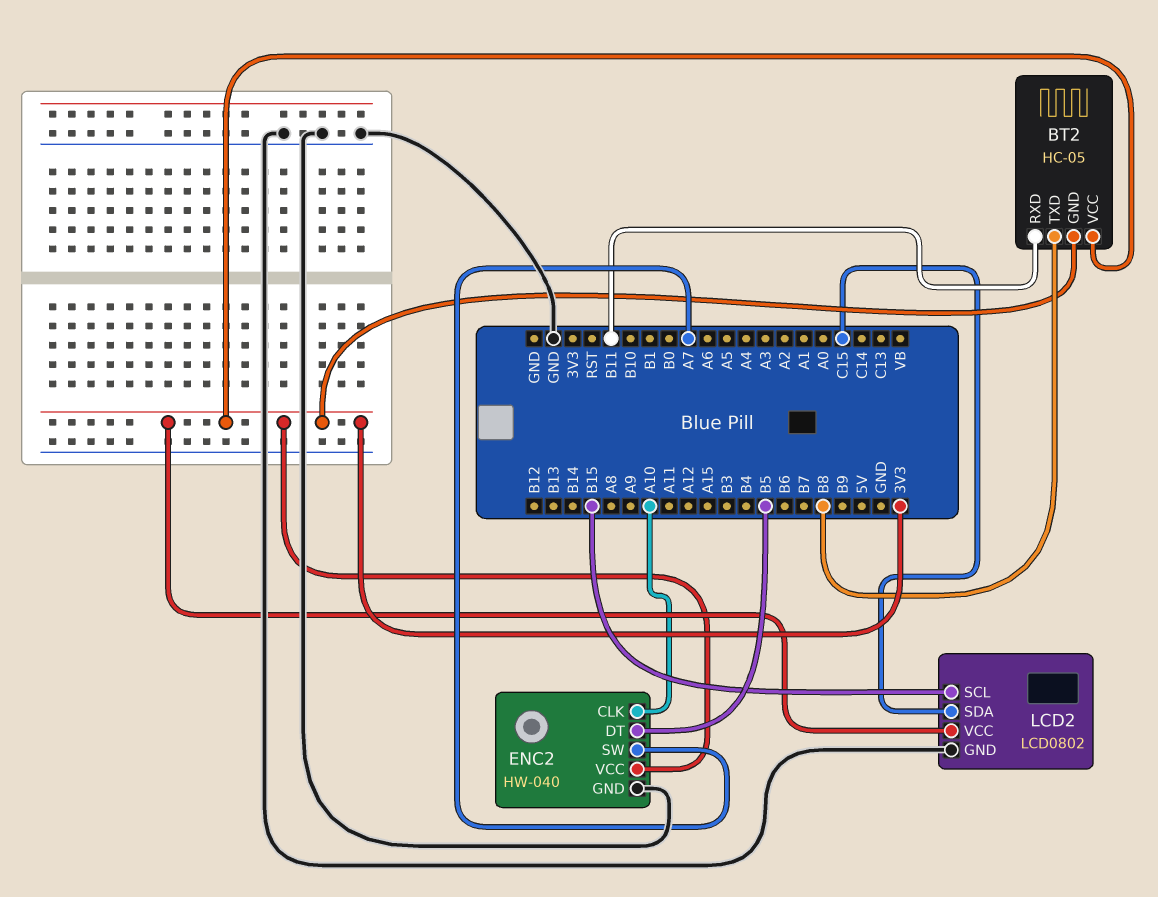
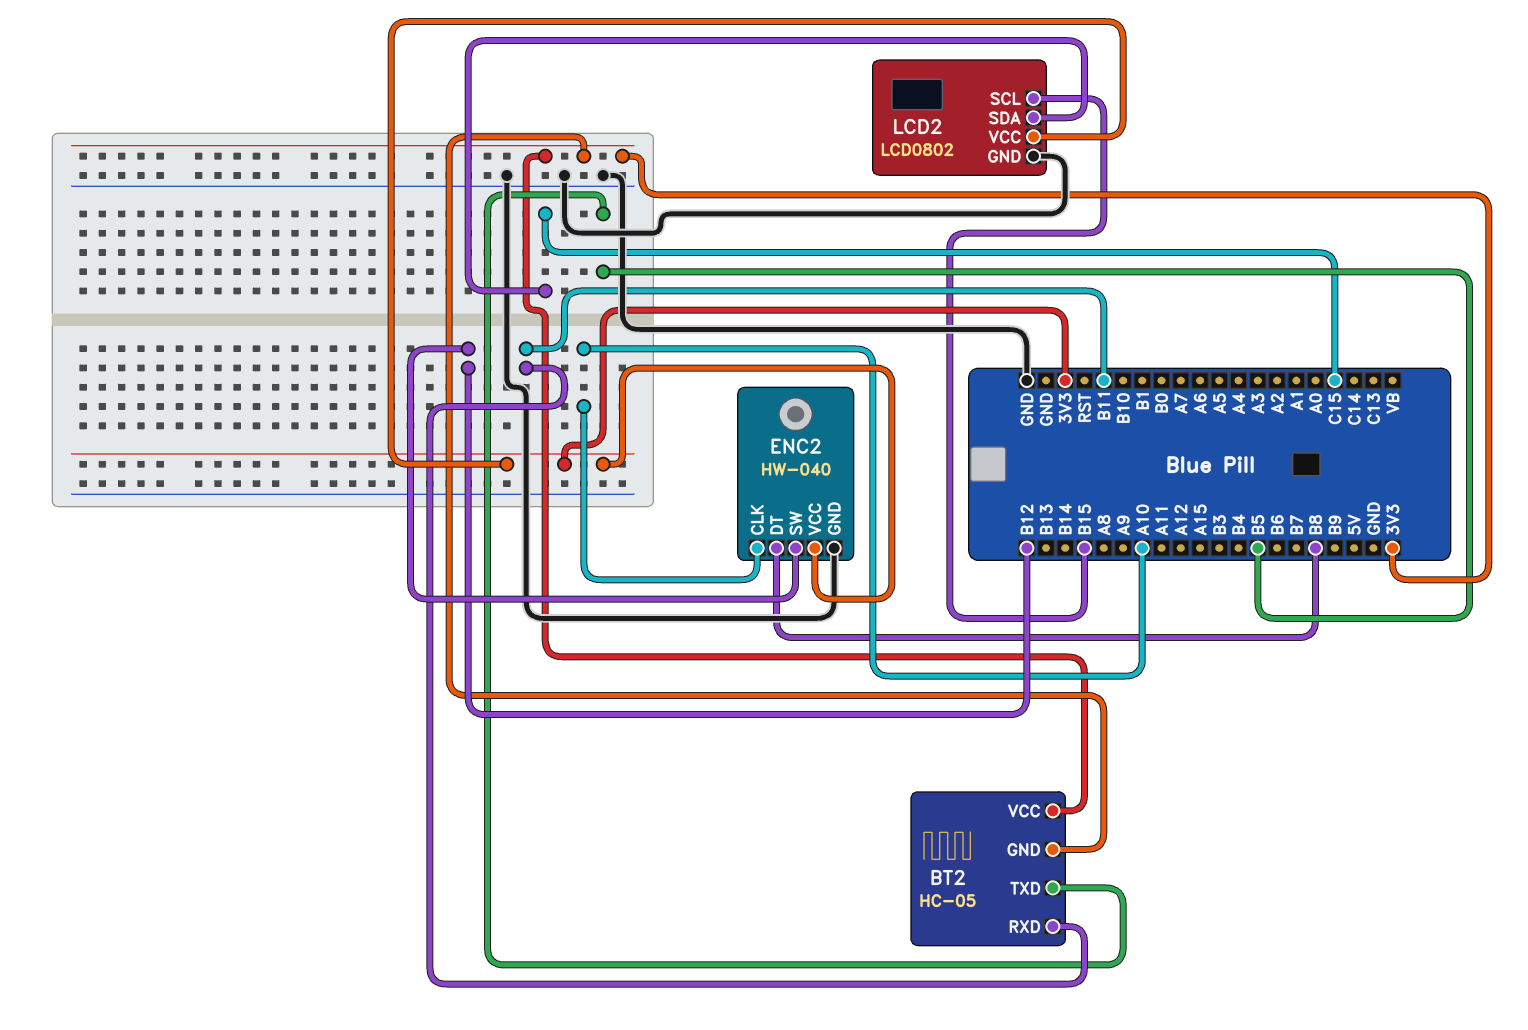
BT2 pin TXD: B8 -> B5
ENC2 pin DT: B5 -> B8
ENC2 pin SW: A7 -> B12

